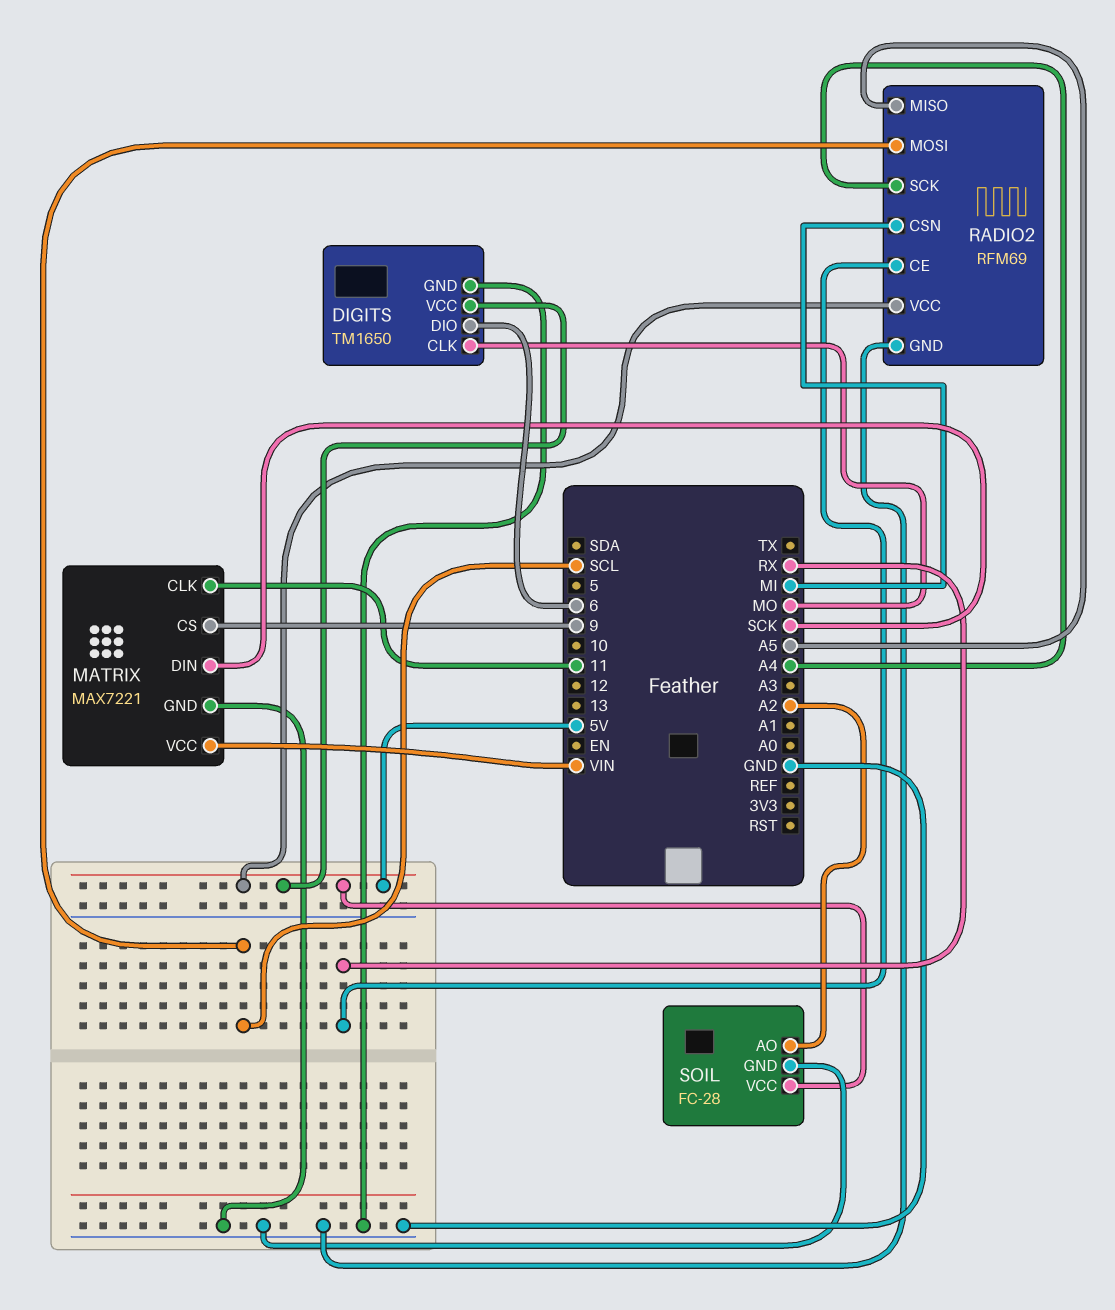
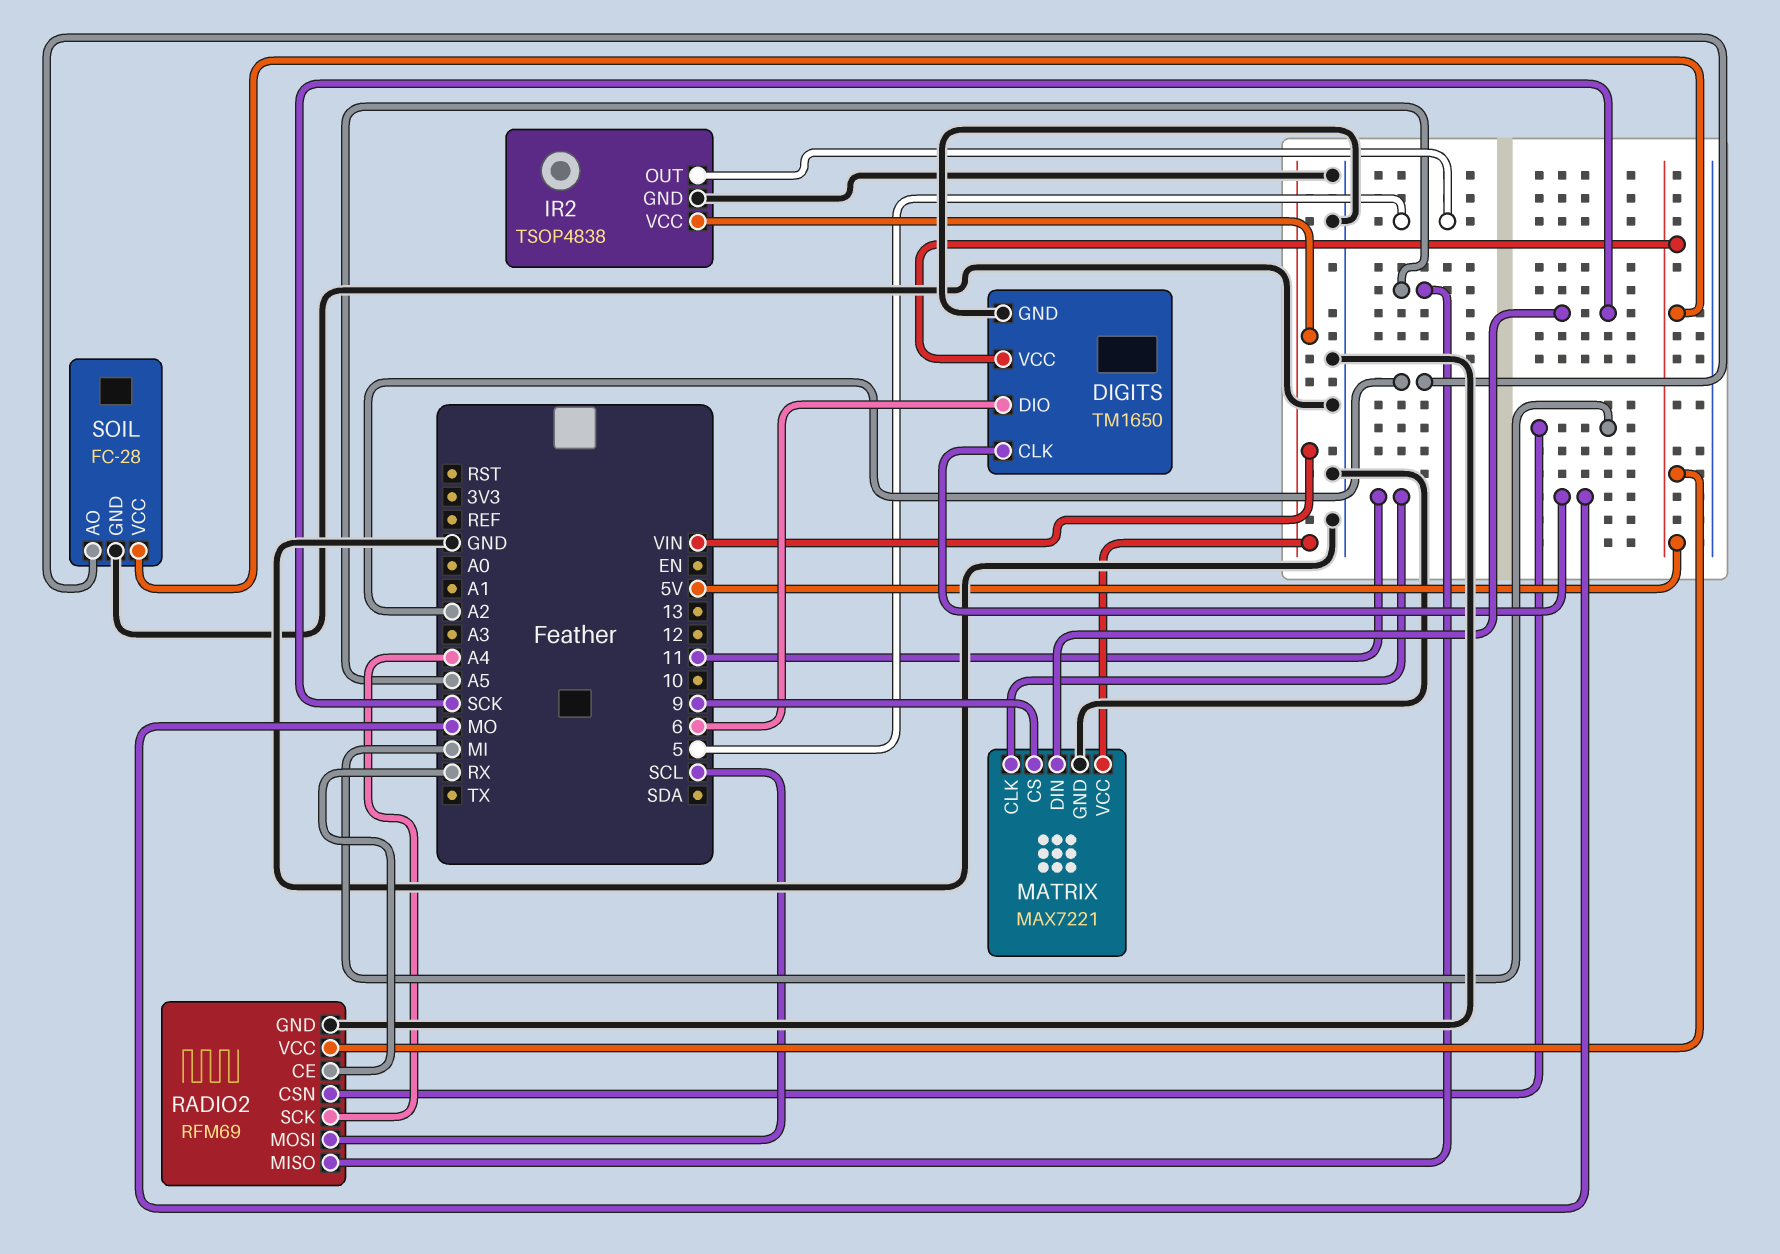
IR2: none -> TSOP4838
IR2 pin GND: none -> GND
IR2 pin OUT: none -> 5
IR2 pin VCC: none -> VIN

